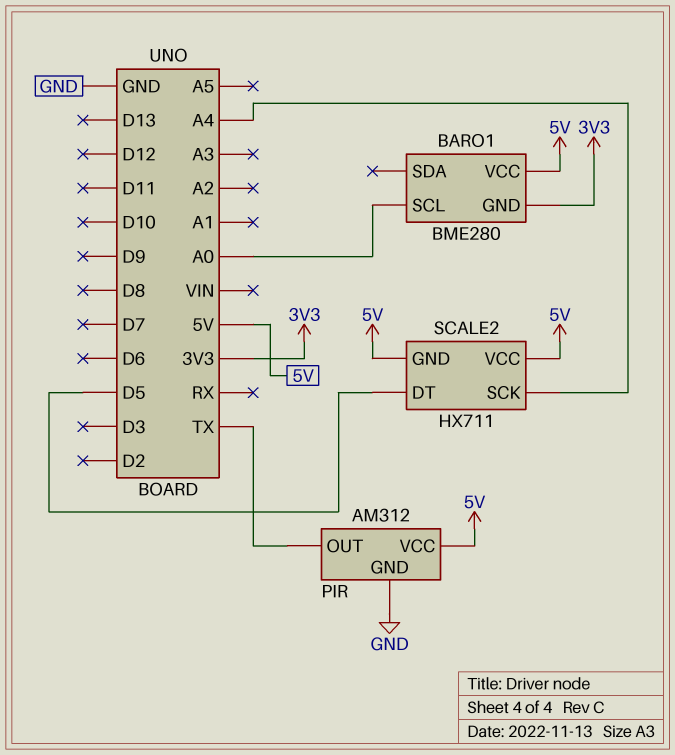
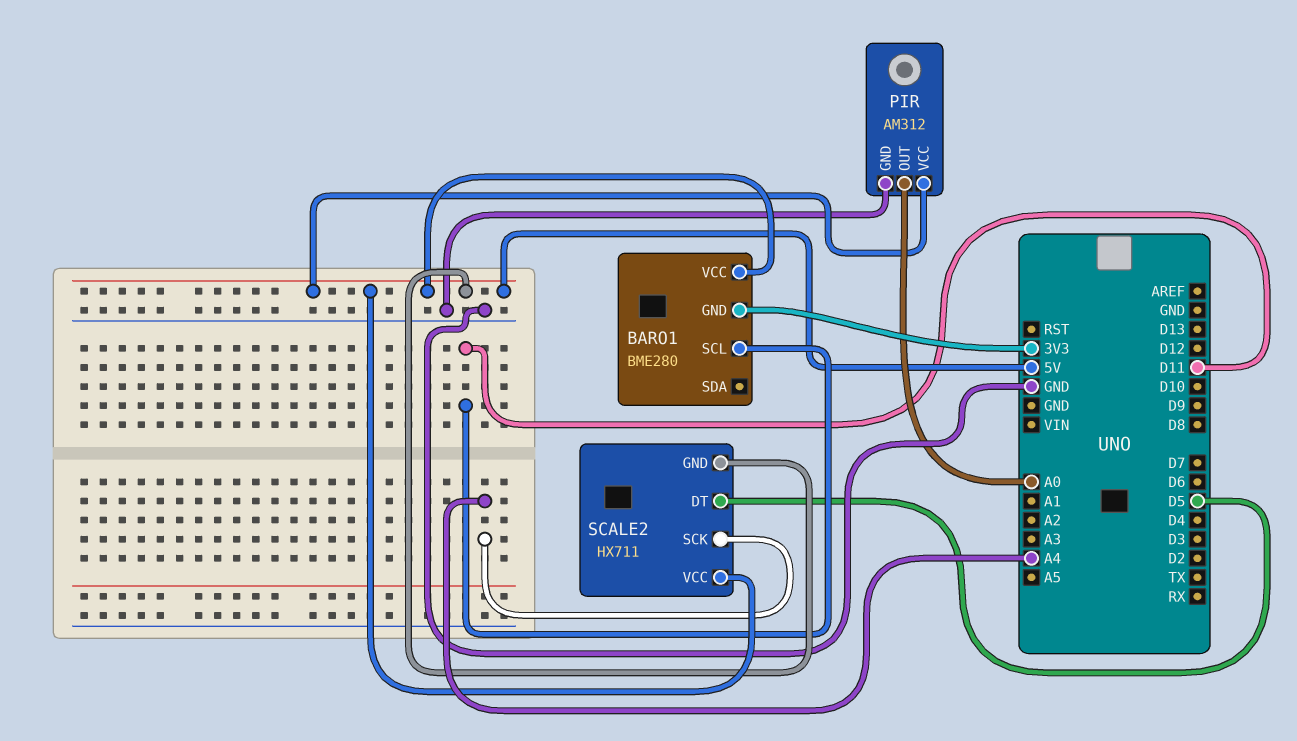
BARO1 pin SCL: A0 -> D11
PIR pin OUT: TX -> A0

